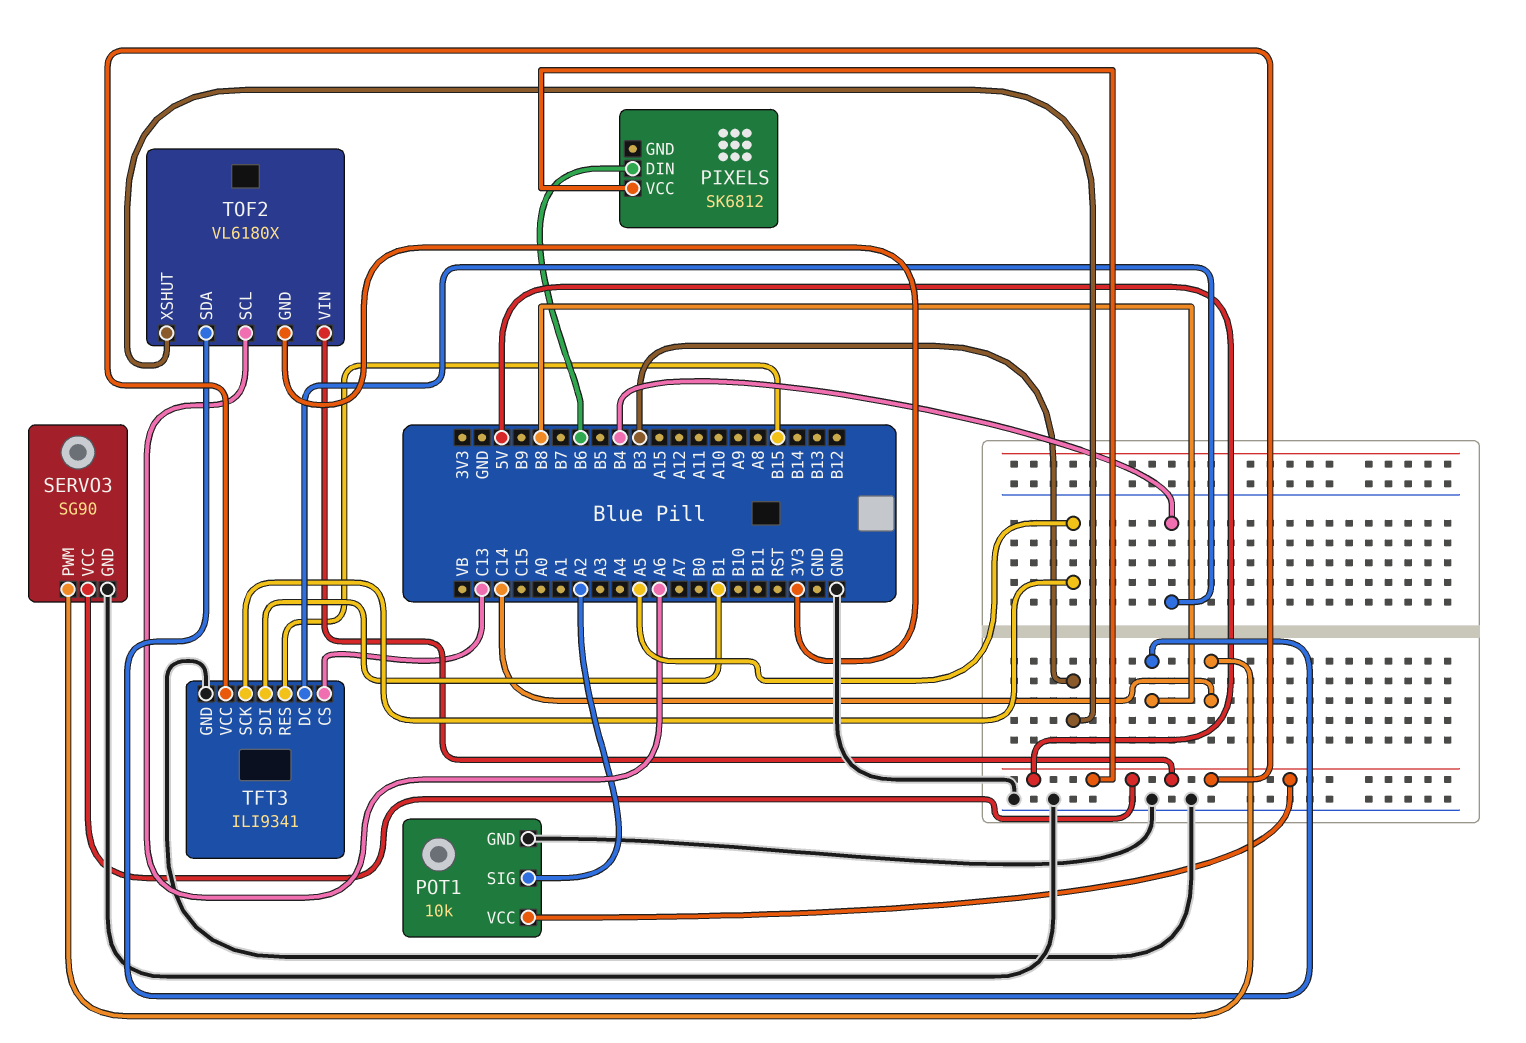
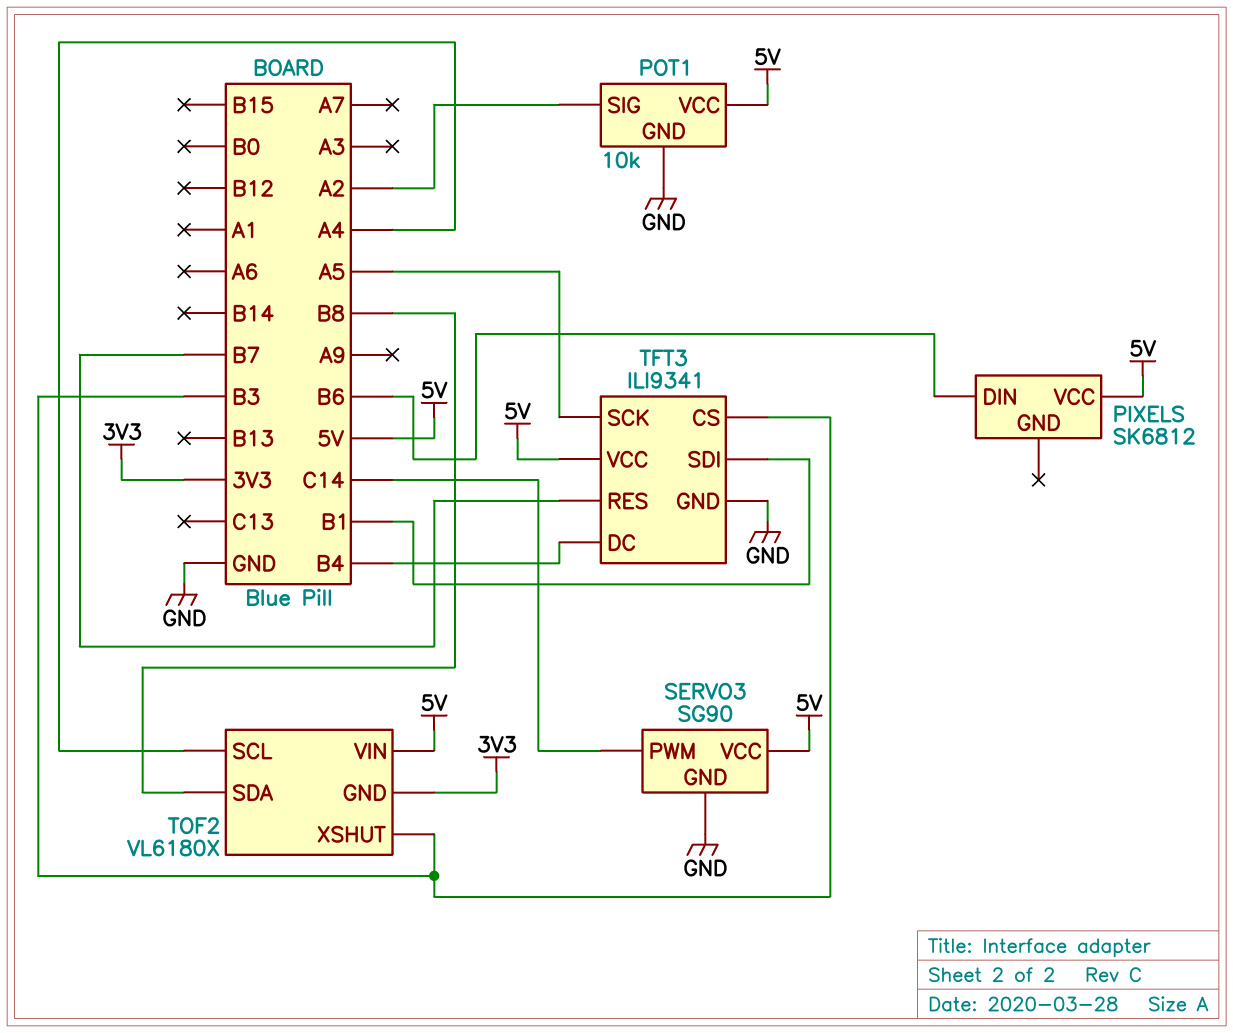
TFT3 pin CS: C13 -> B3
TFT3 pin RES: B15 -> B7
TOF2 pin SCL: A6 -> A4

